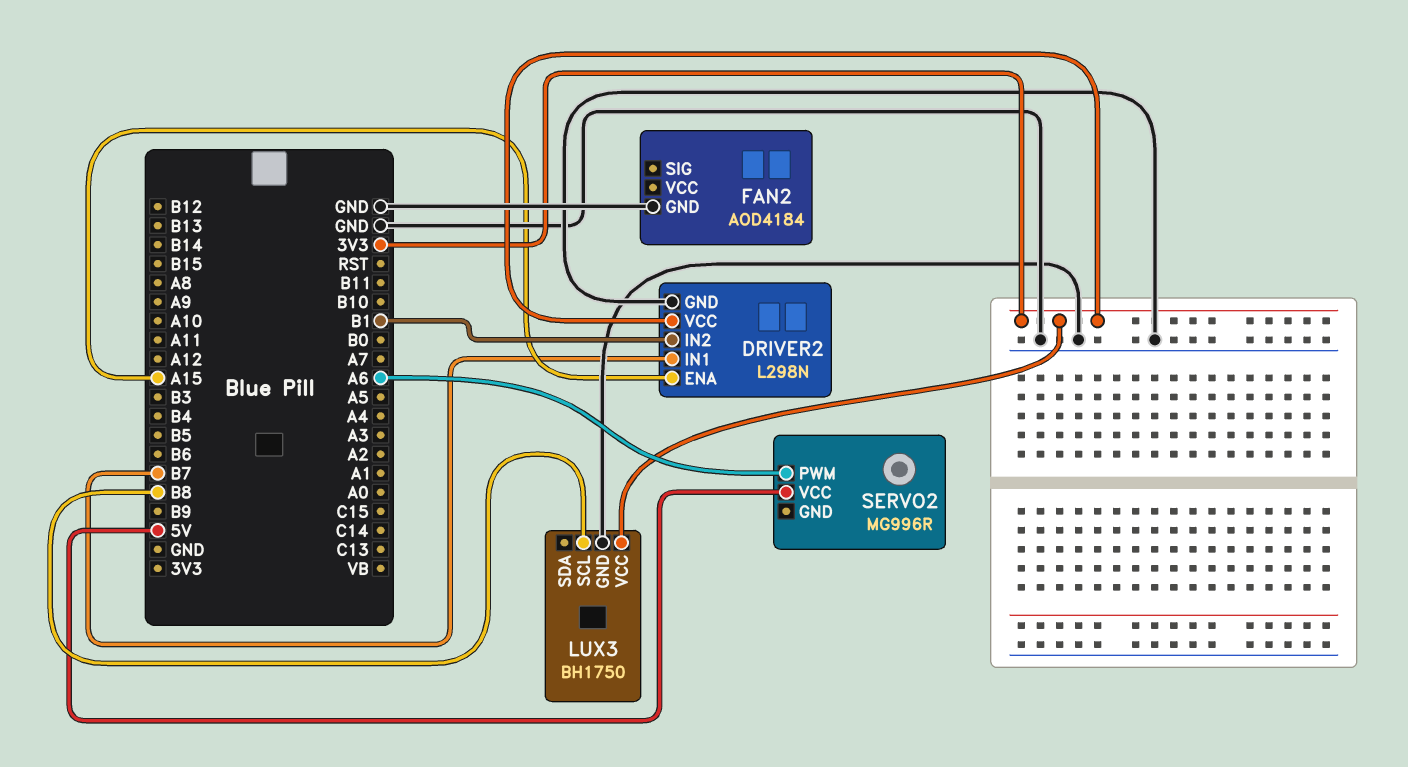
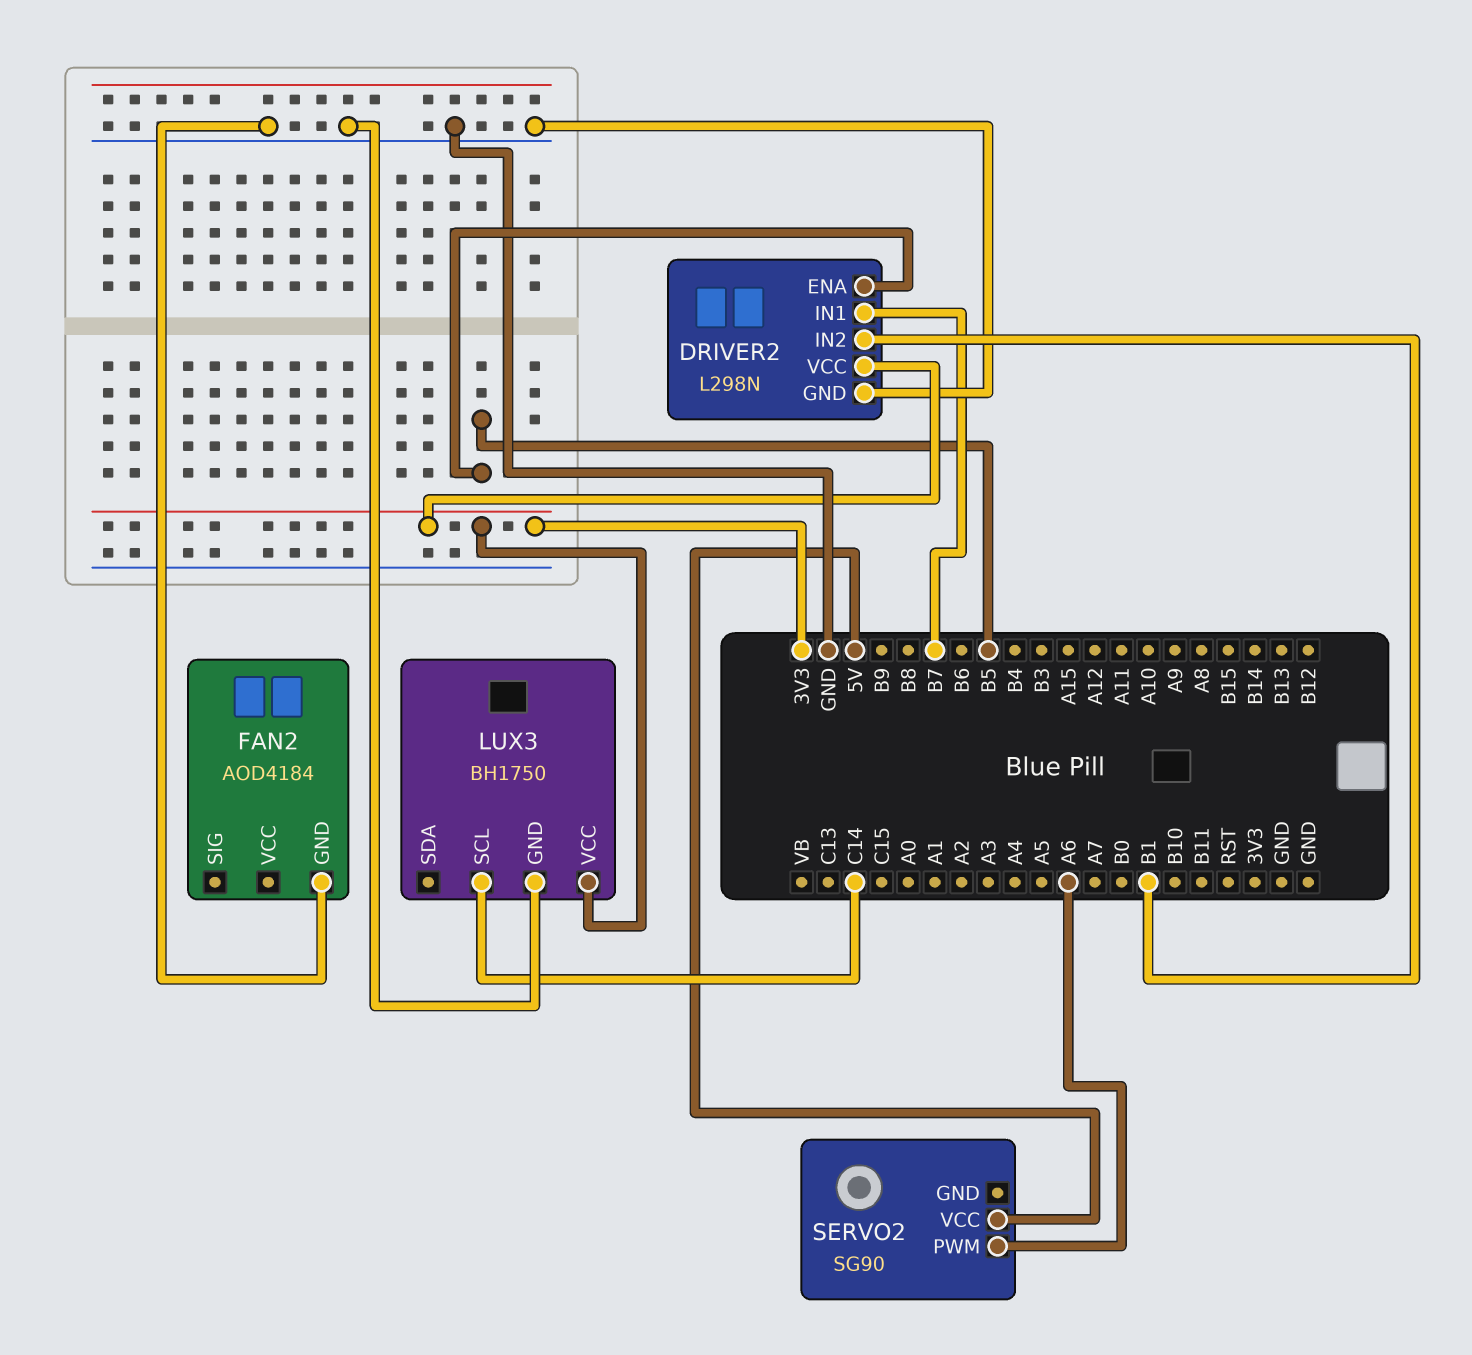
DRIVER2 pin ENA: A15 -> B5
LUX3 pin SCL: B8 -> C14
SERVO2: MG996R -> SG90

